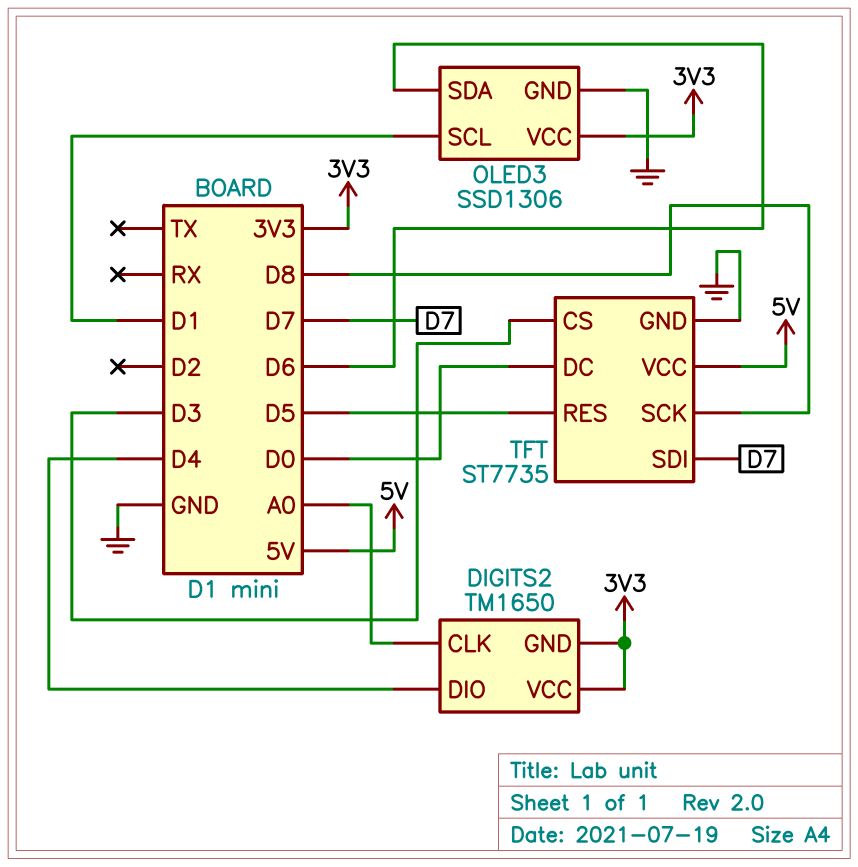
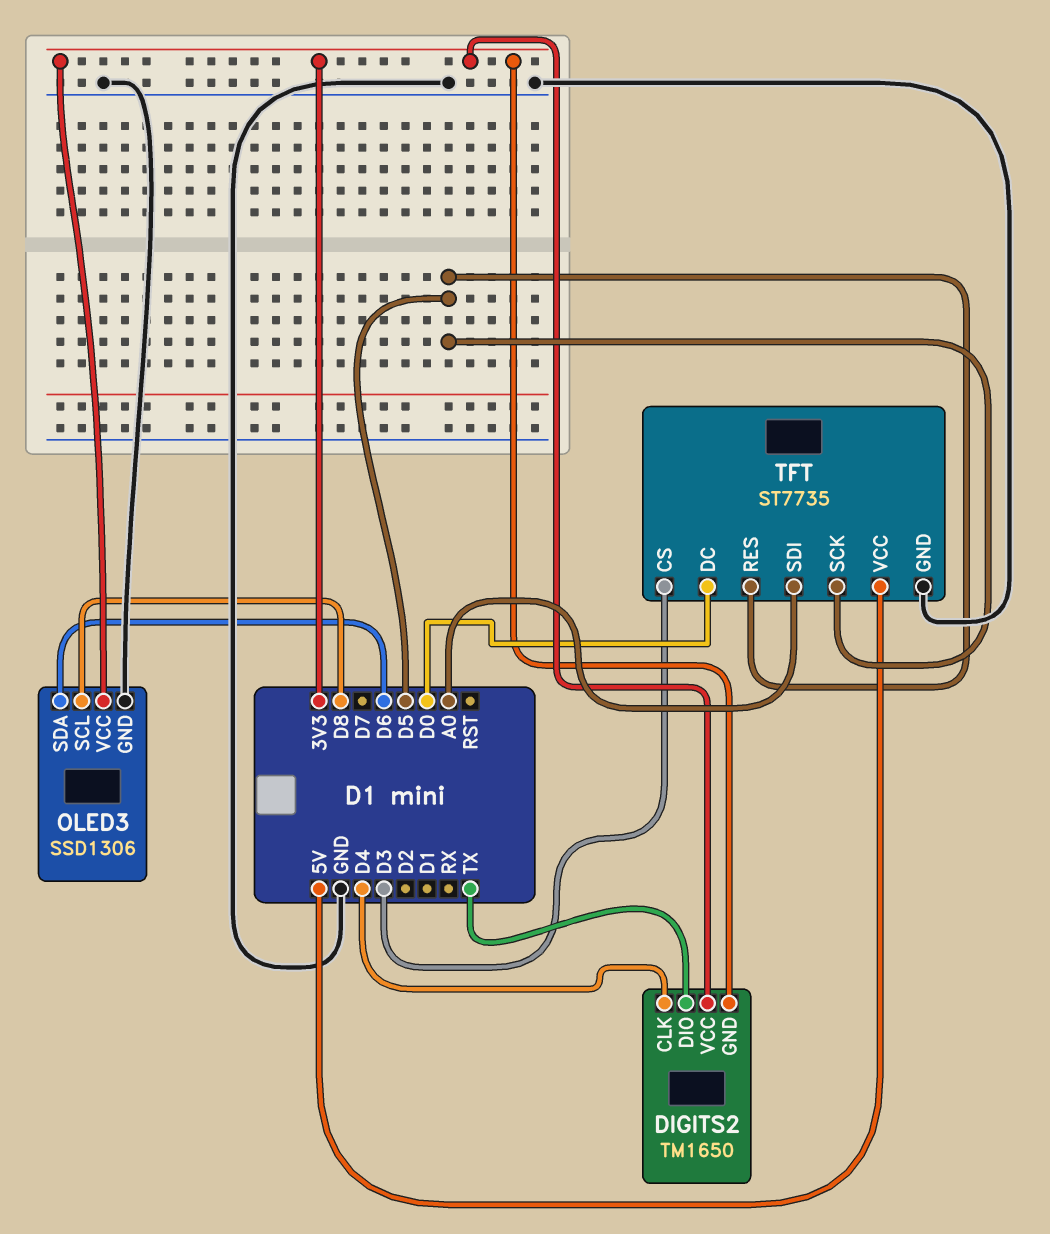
DIGITS2 pin CLK: A0 -> D4
DIGITS2 pin DIO: D4 -> TX
OLED3 pin SCL: D1 -> D8
TFT pin SCK: D8 -> D5
TFT pin SDI: D7 -> A0

